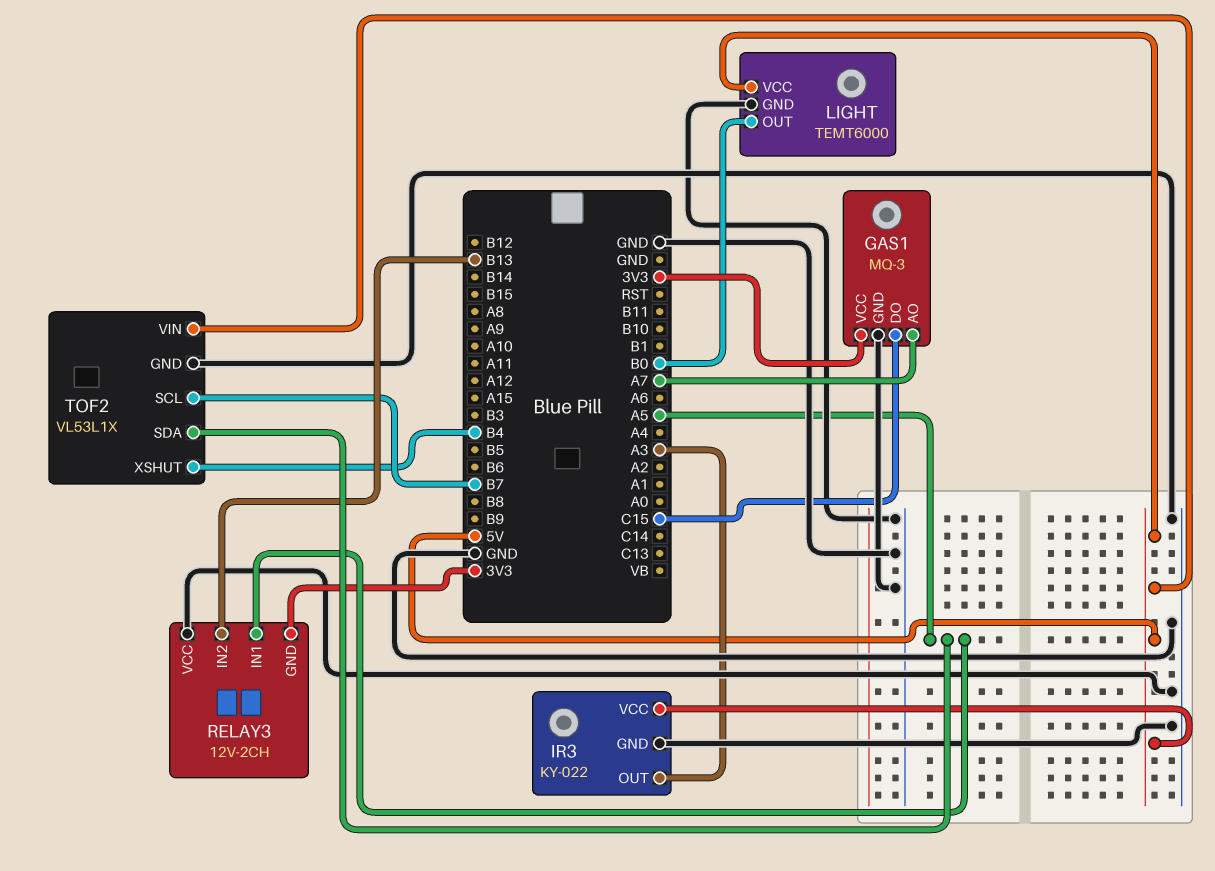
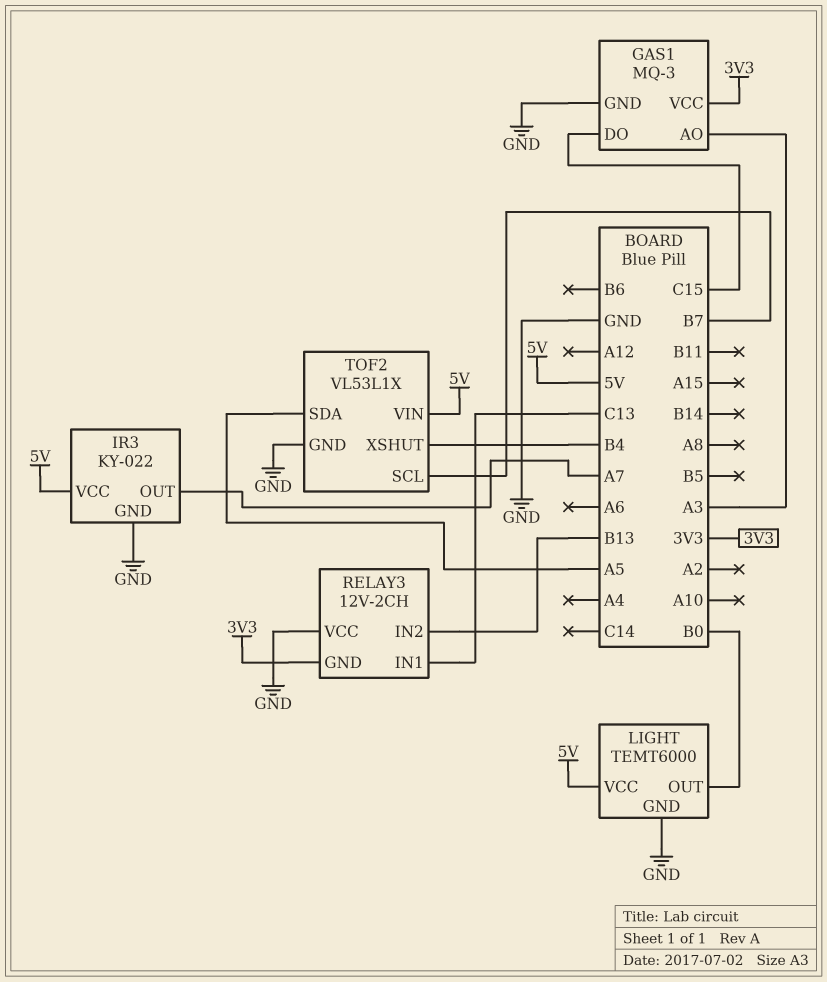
GAS1 pin AO: A7 -> A3
IR3 pin OUT: A3 -> A7
RELAY3 pin IN1: A5 -> C13

